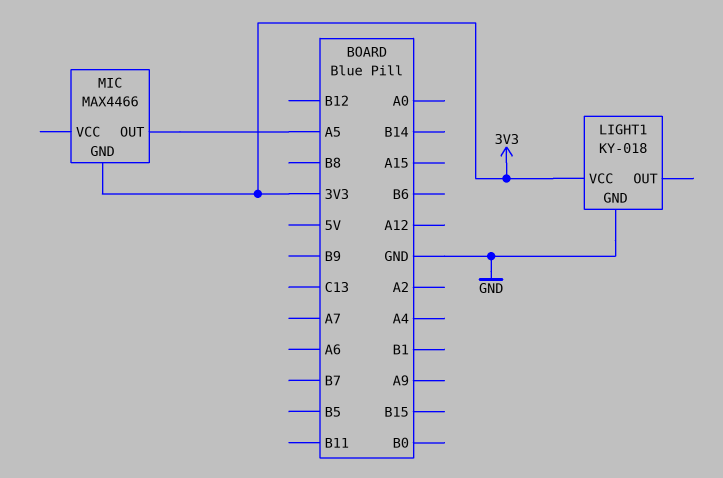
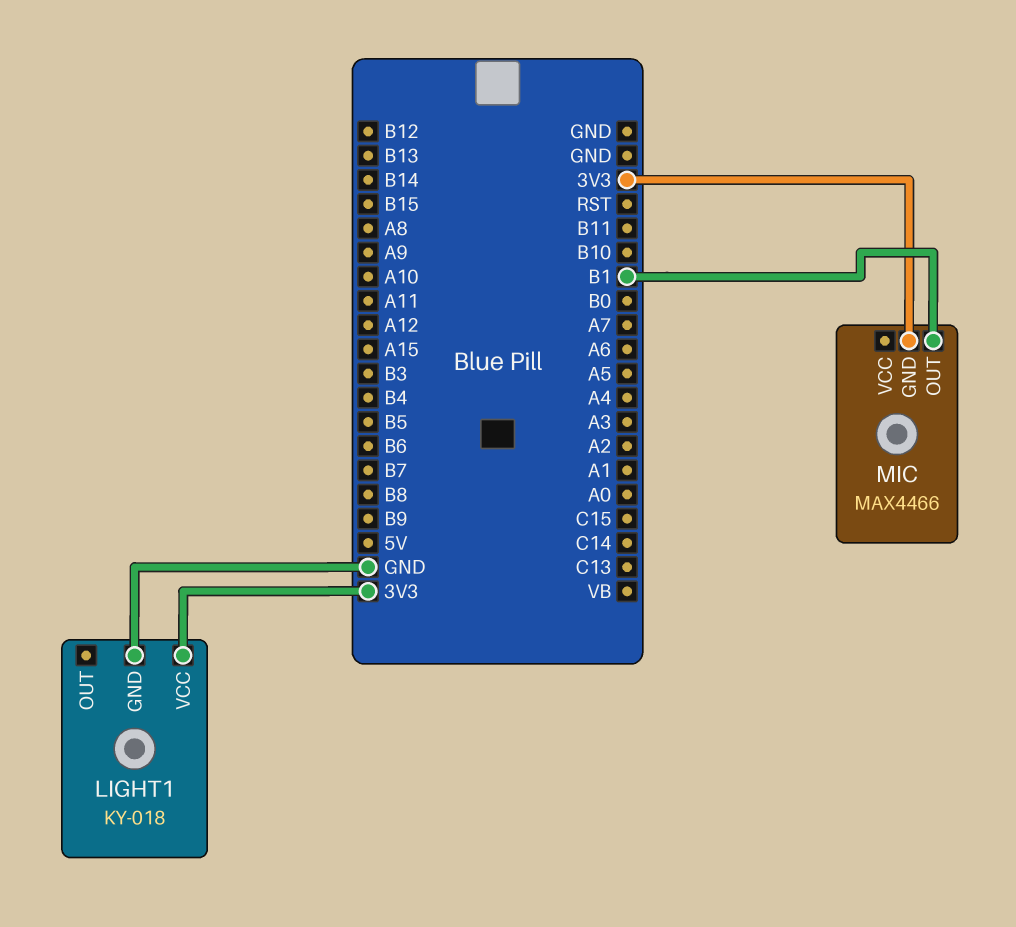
MIC pin OUT: A5 -> B1

